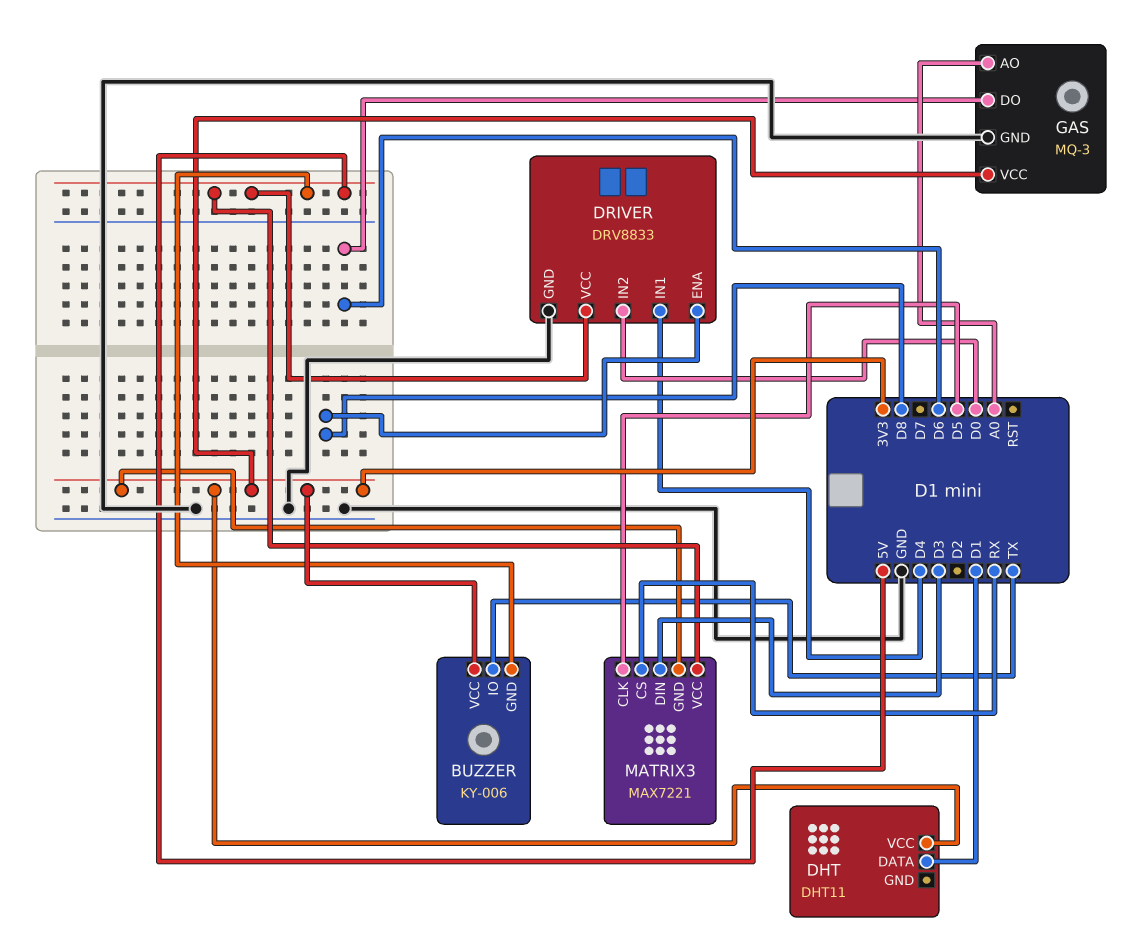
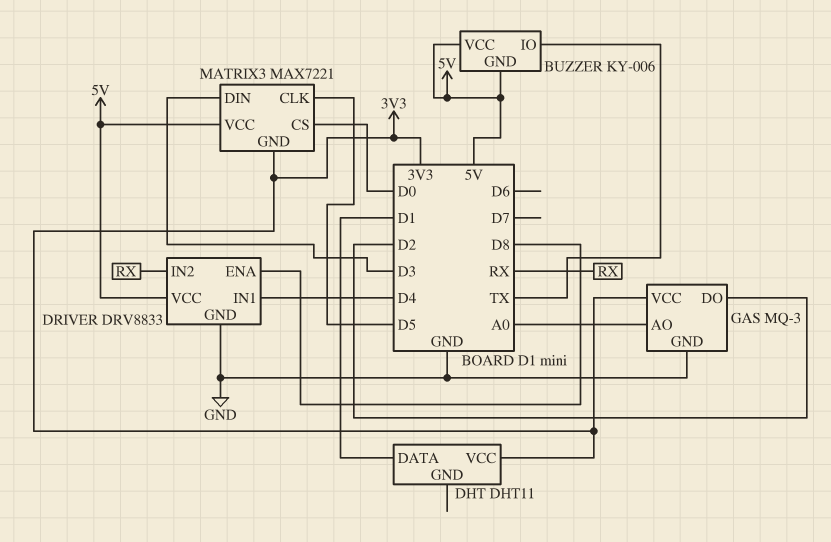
BUZZER pin VCC: 3V3 -> 5V
DRIVER pin IN2: D0 -> RX
GAS pin DO: D6 -> D2
MATRIX3 pin CS: RX -> D0

